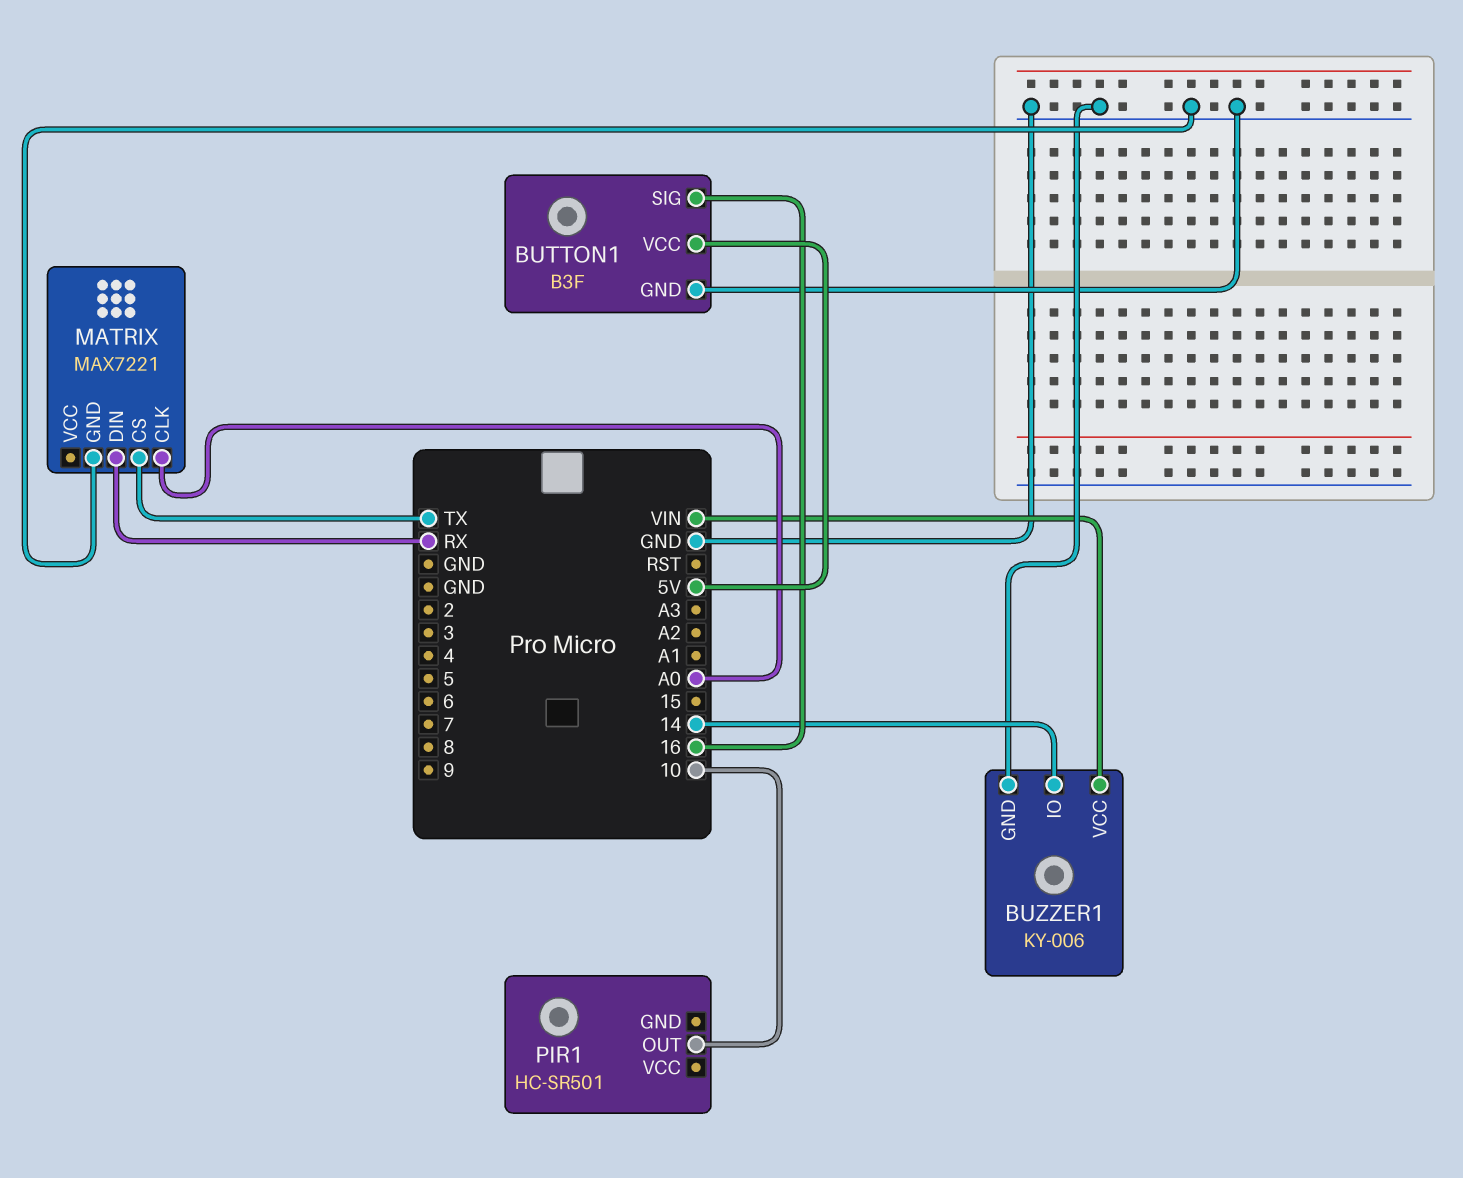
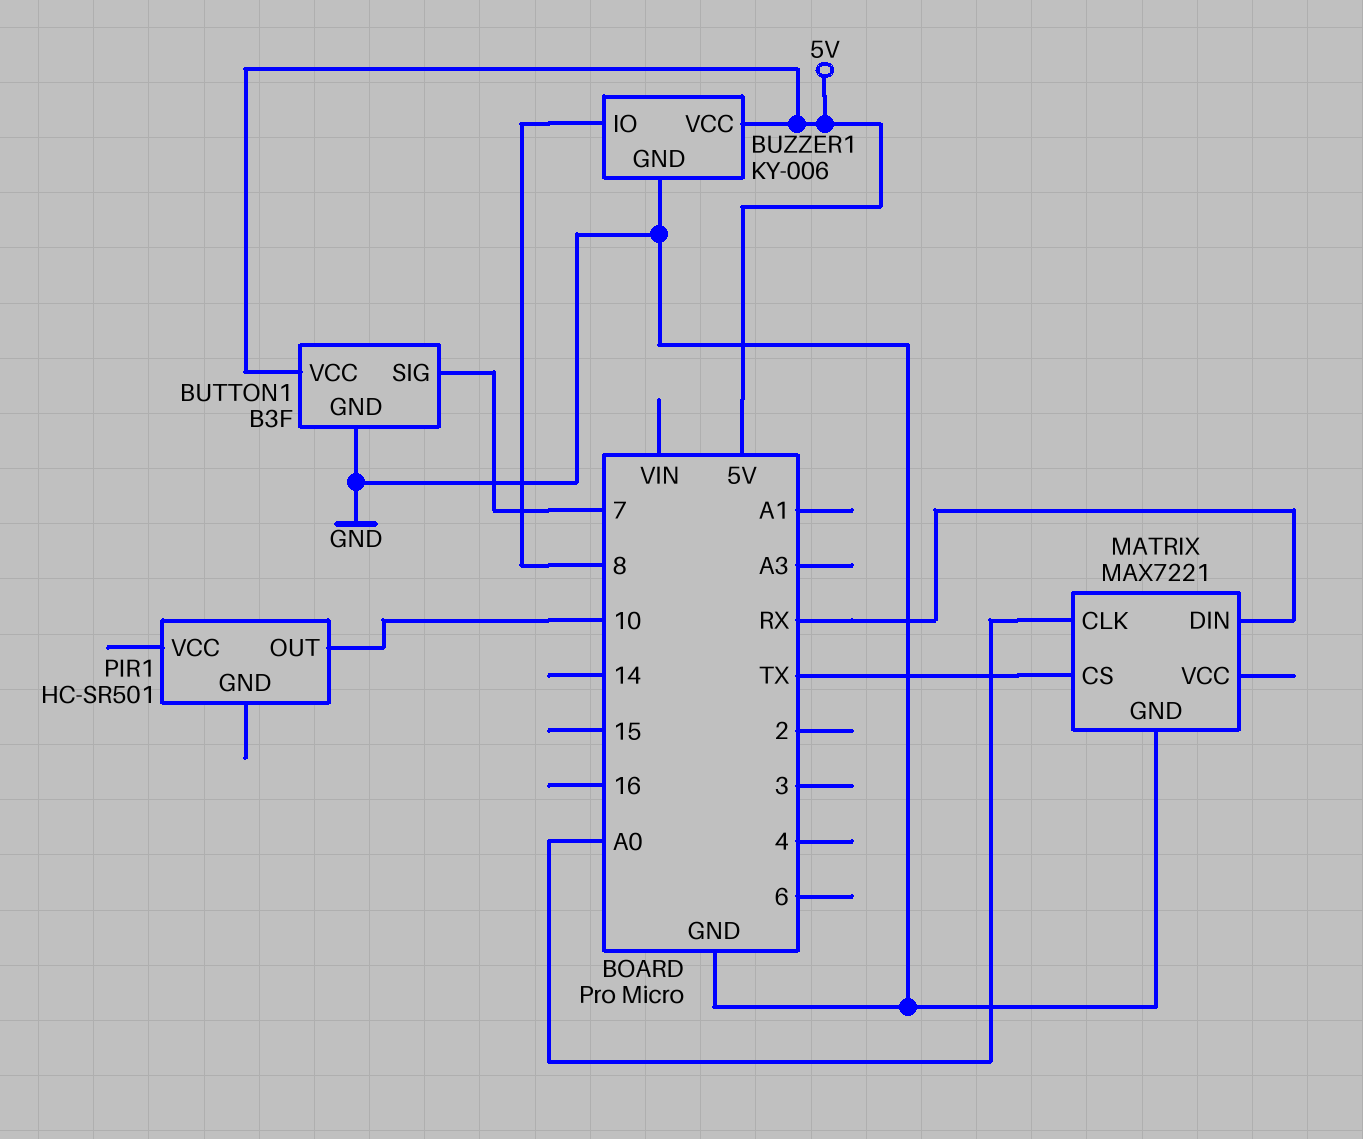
BUTTON1 pin SIG: 16 -> 7
BUZZER1 pin IO: 14 -> 8
BUZZER1 pin VCC: VIN -> 5V

